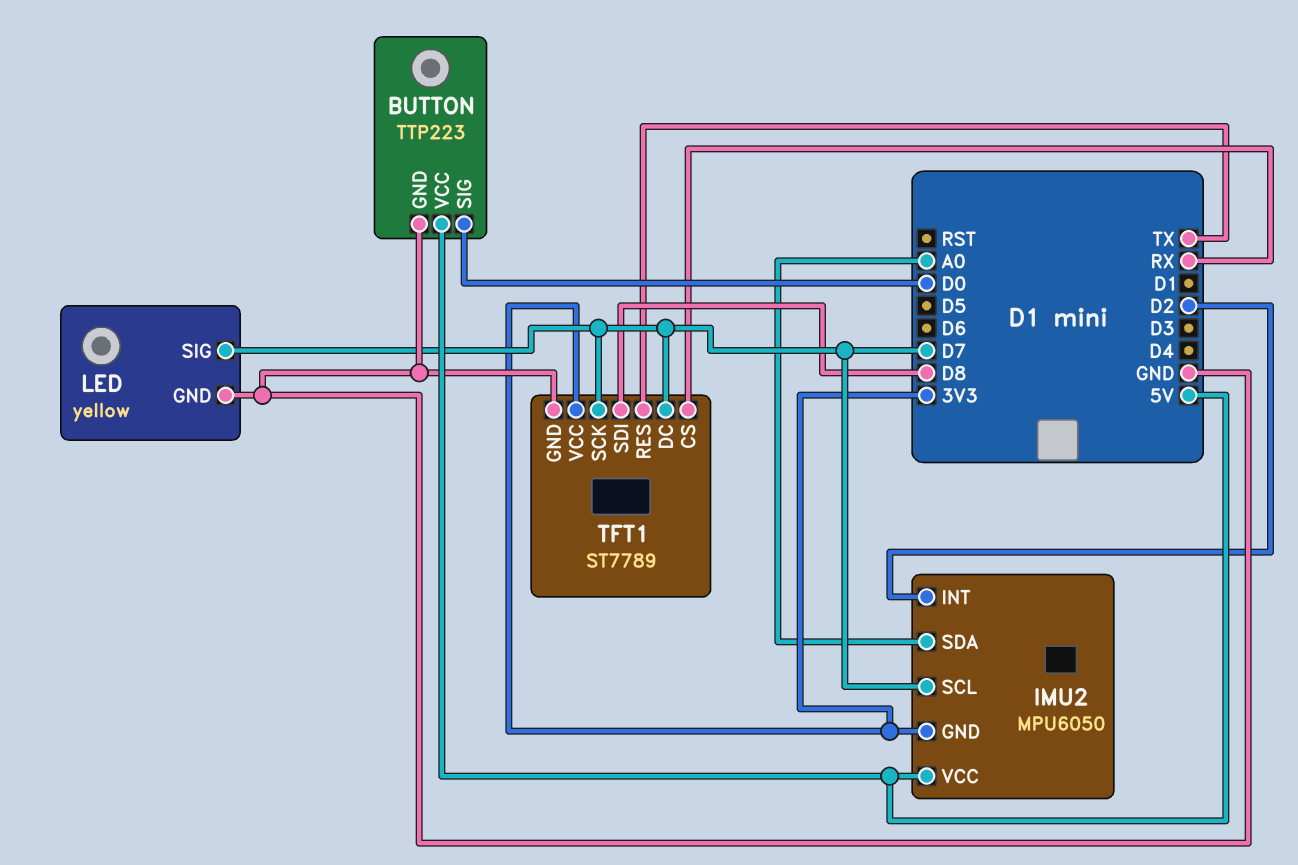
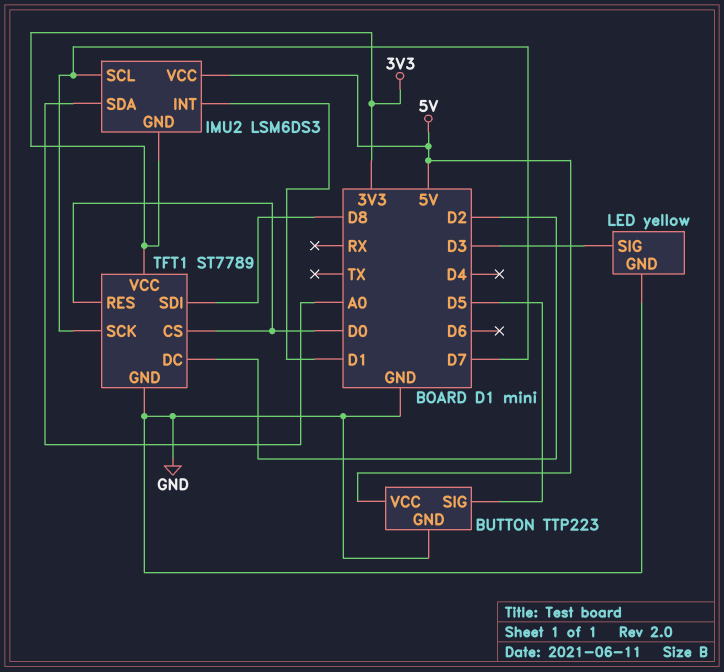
BUTTON pin SIG: D0 -> D5
IMU2: MPU6050 -> LSM6DS3
IMU2 pin INT: D2 -> D1
LED pin SIG: D7 -> D3
TFT1 pin CS: RX -> D0
TFT1 pin DC: D7 -> D2
TFT1 pin RES: TX -> D0

